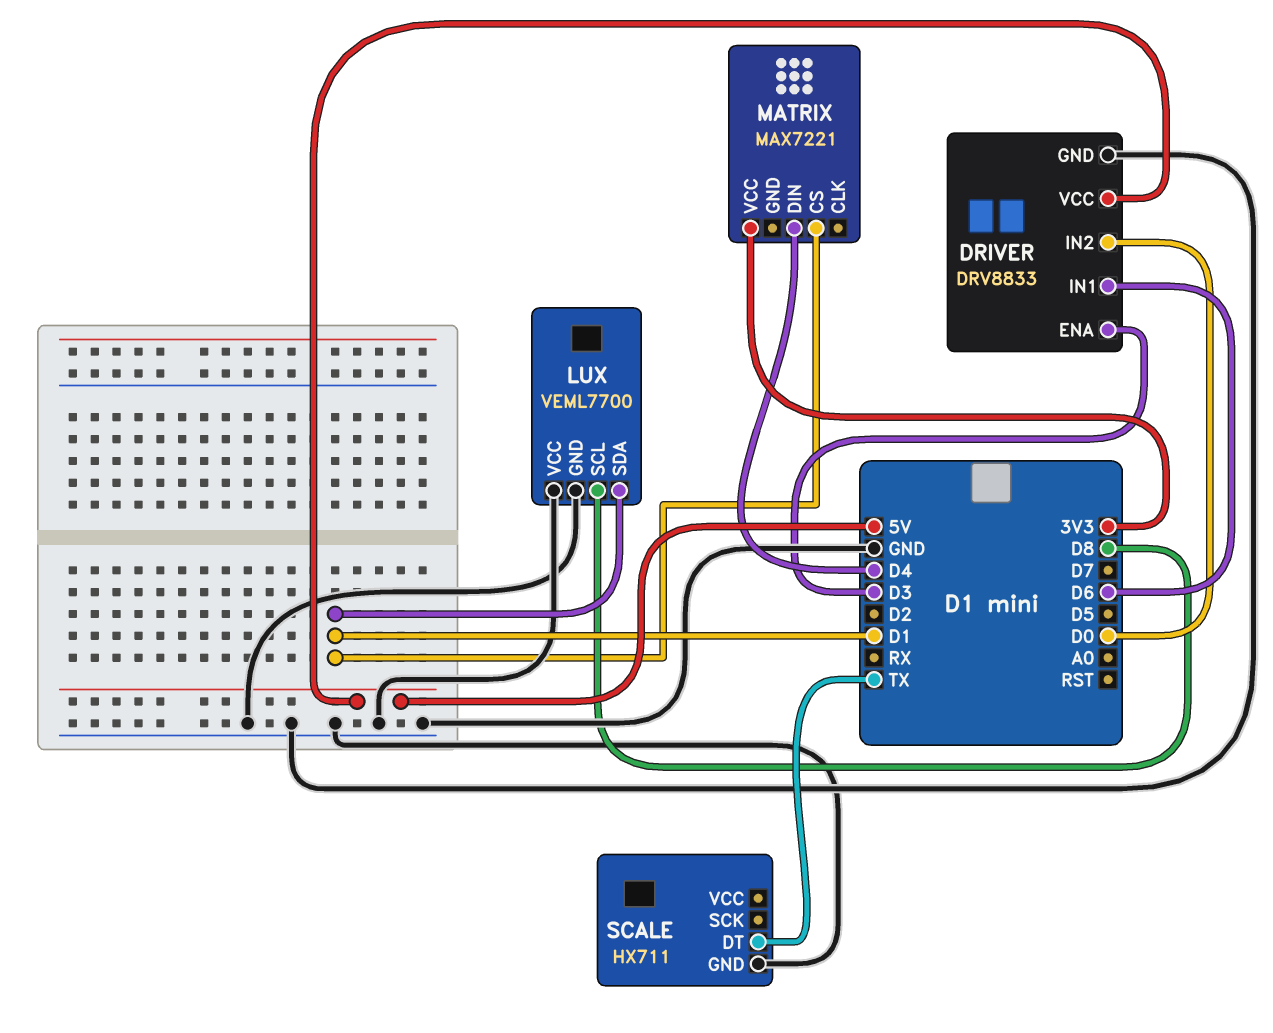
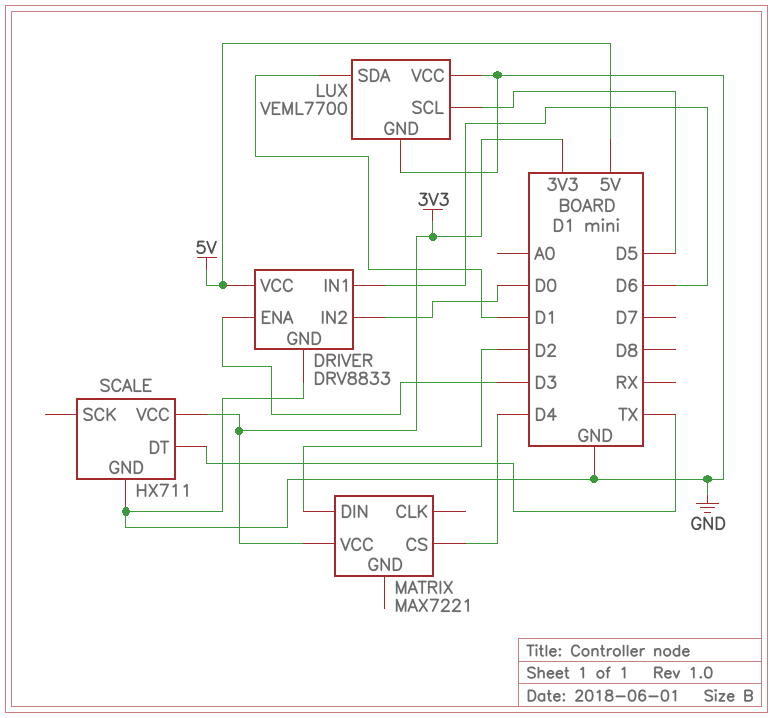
LUX pin SCL: D8 -> D5
MATRIX pin CS: D1 -> D4
MATRIX pin DIN: D4 -> D2
SCALE pin VCC: none -> 3V3

